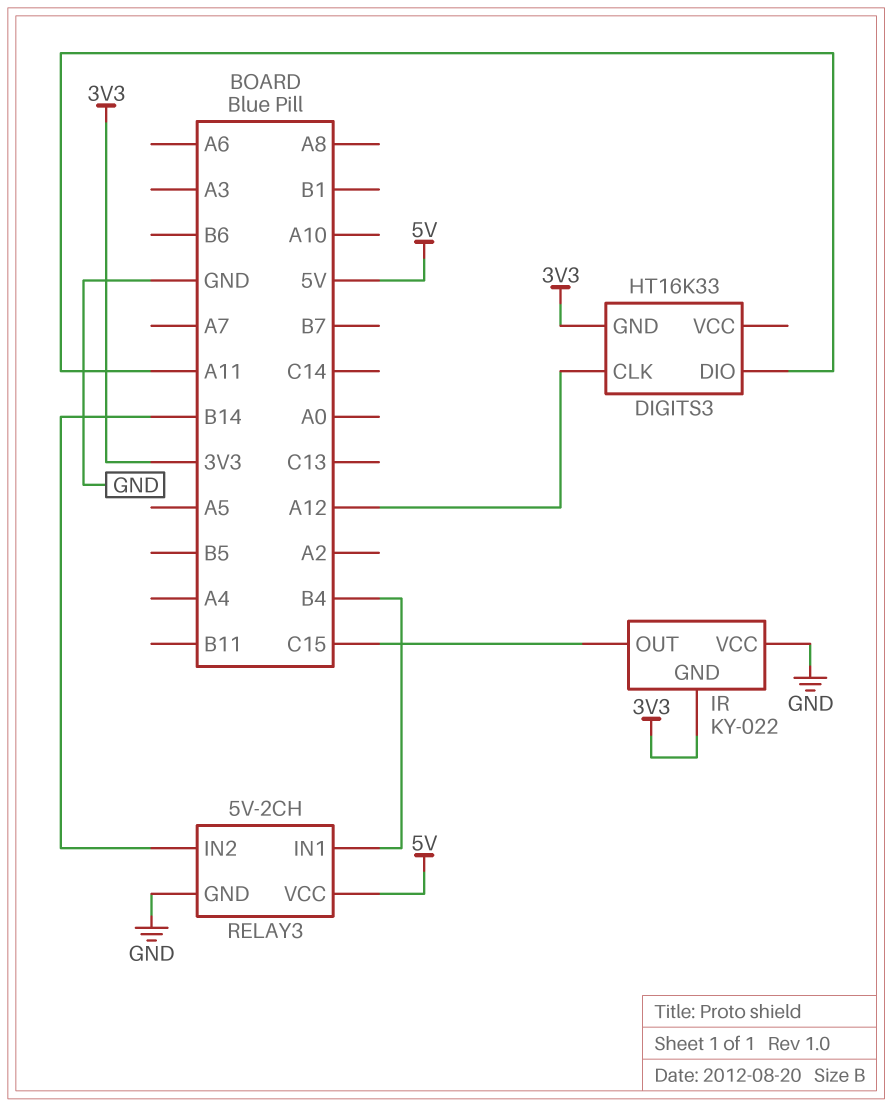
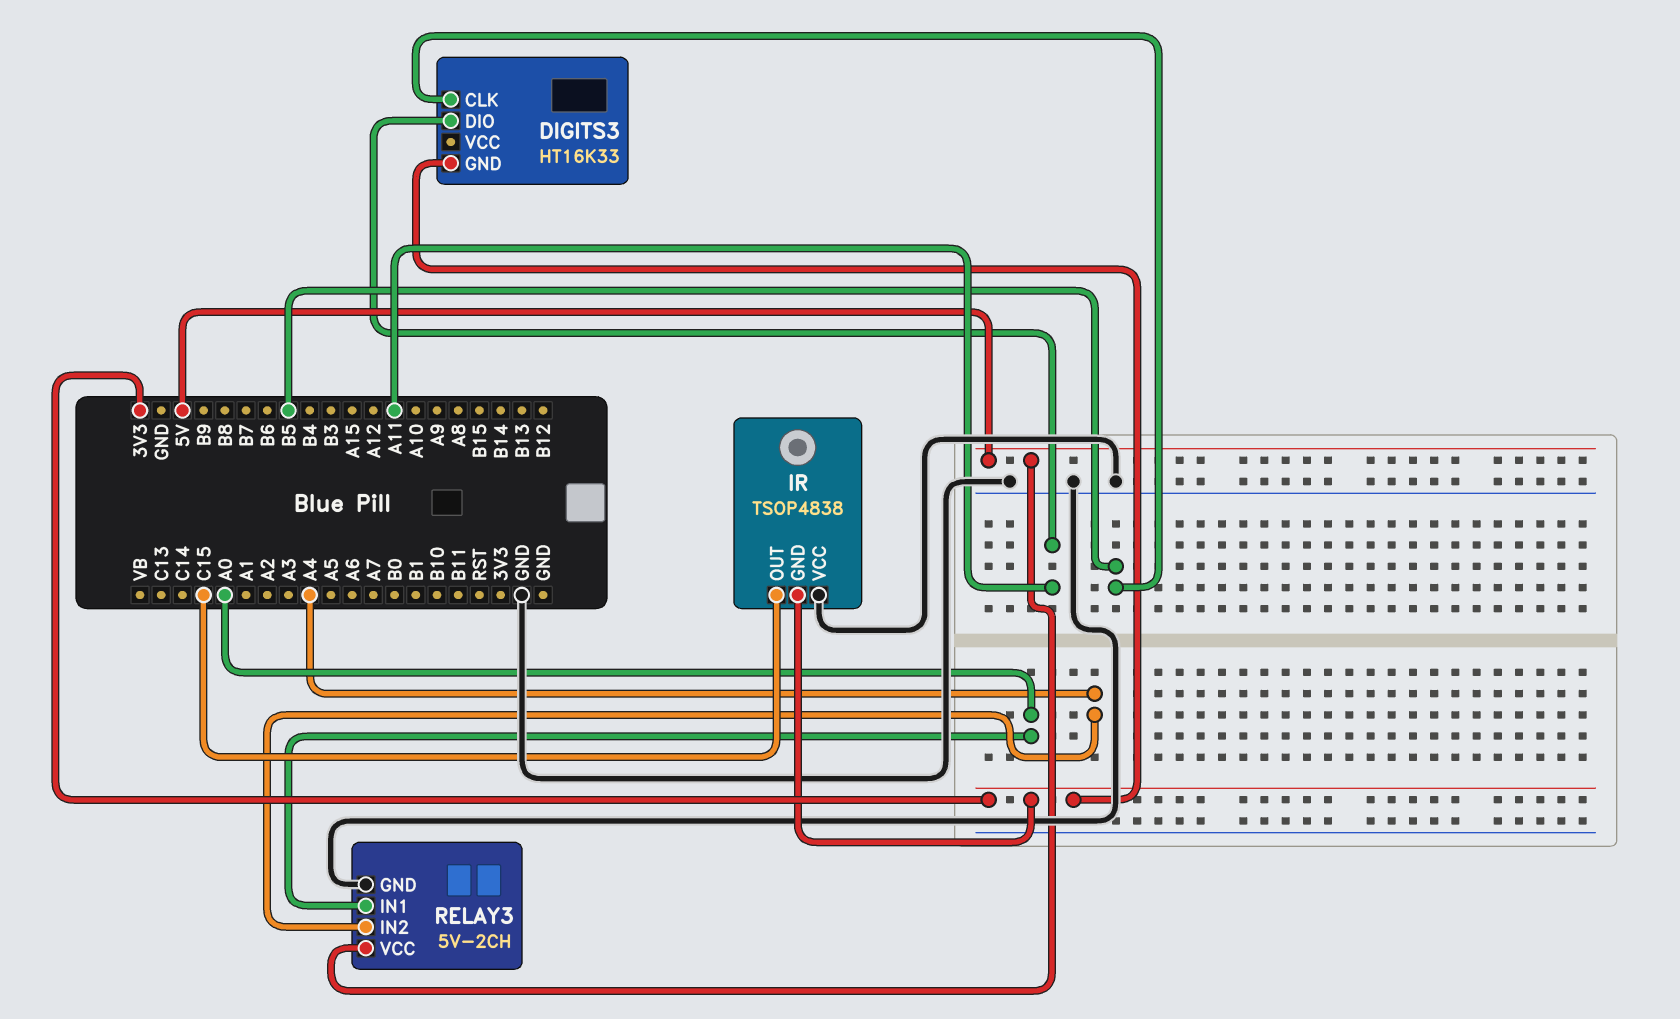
DIGITS3 pin CLK: A12 -> B5
IR: KY-022 -> TSOP4838
RELAY3 pin IN1: B4 -> A0
RELAY3 pin IN2: B14 -> A4

